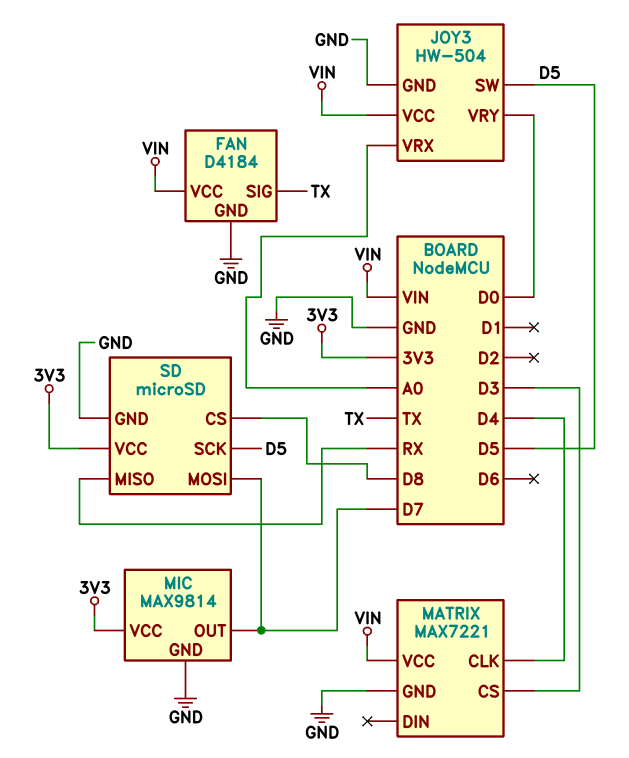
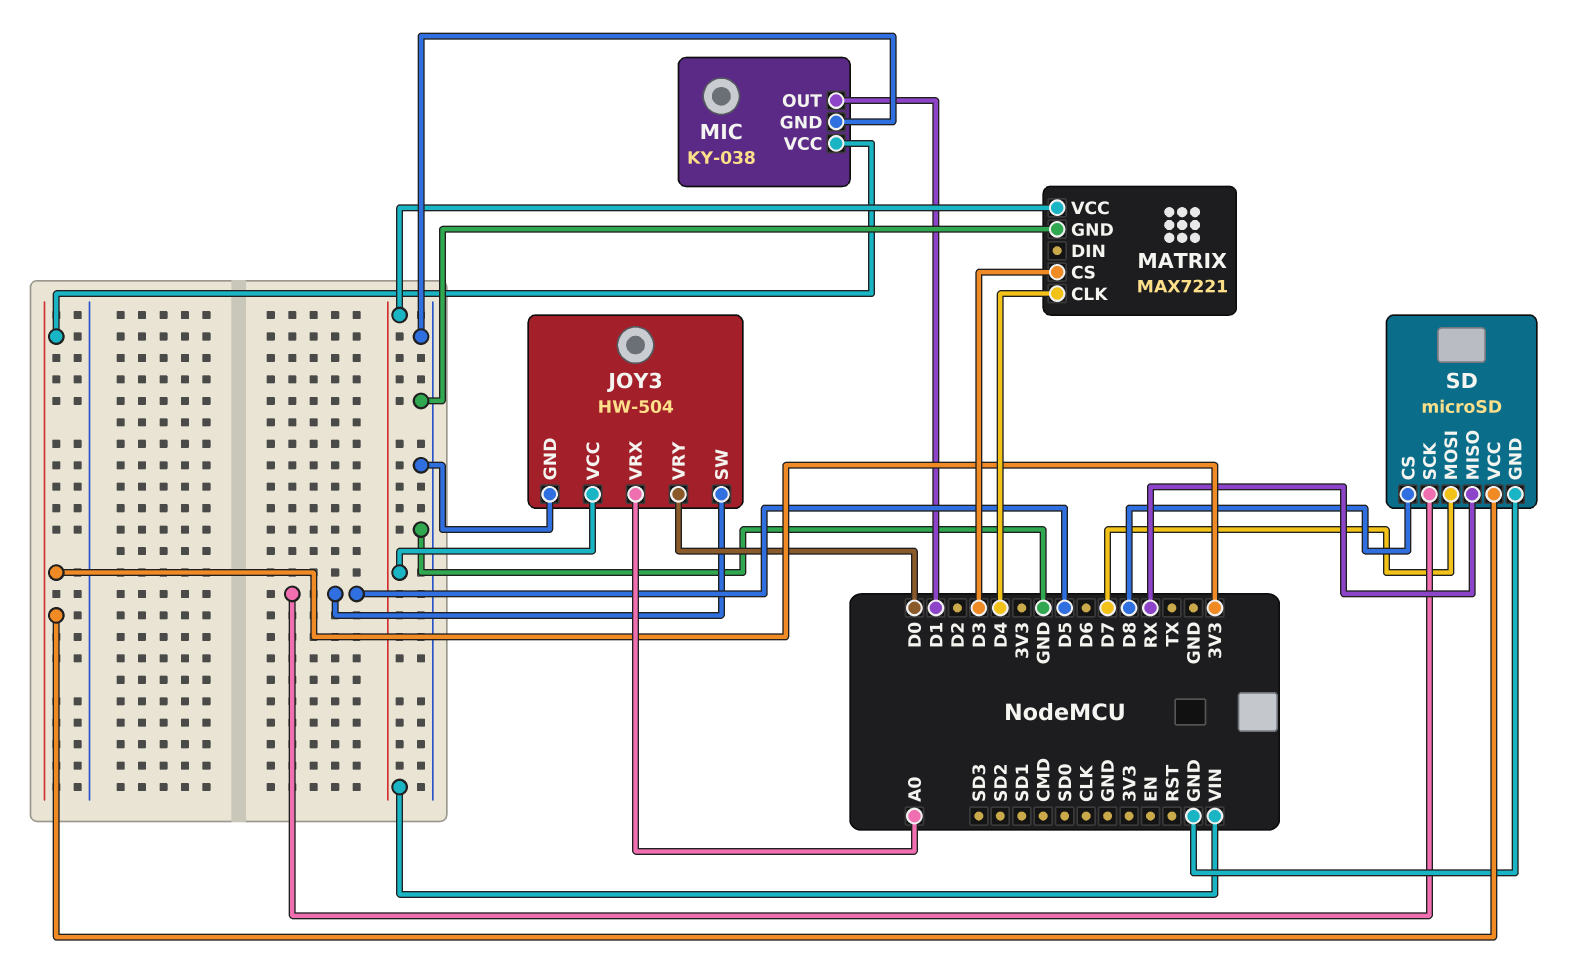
FAN: D4184 -> none
FAN pin GND: GND -> none
FAN pin SIG: TX -> none
FAN pin VCC: VIN -> none
MIC: MAX9814 -> KY-038
MIC pin OUT: D7 -> D1

